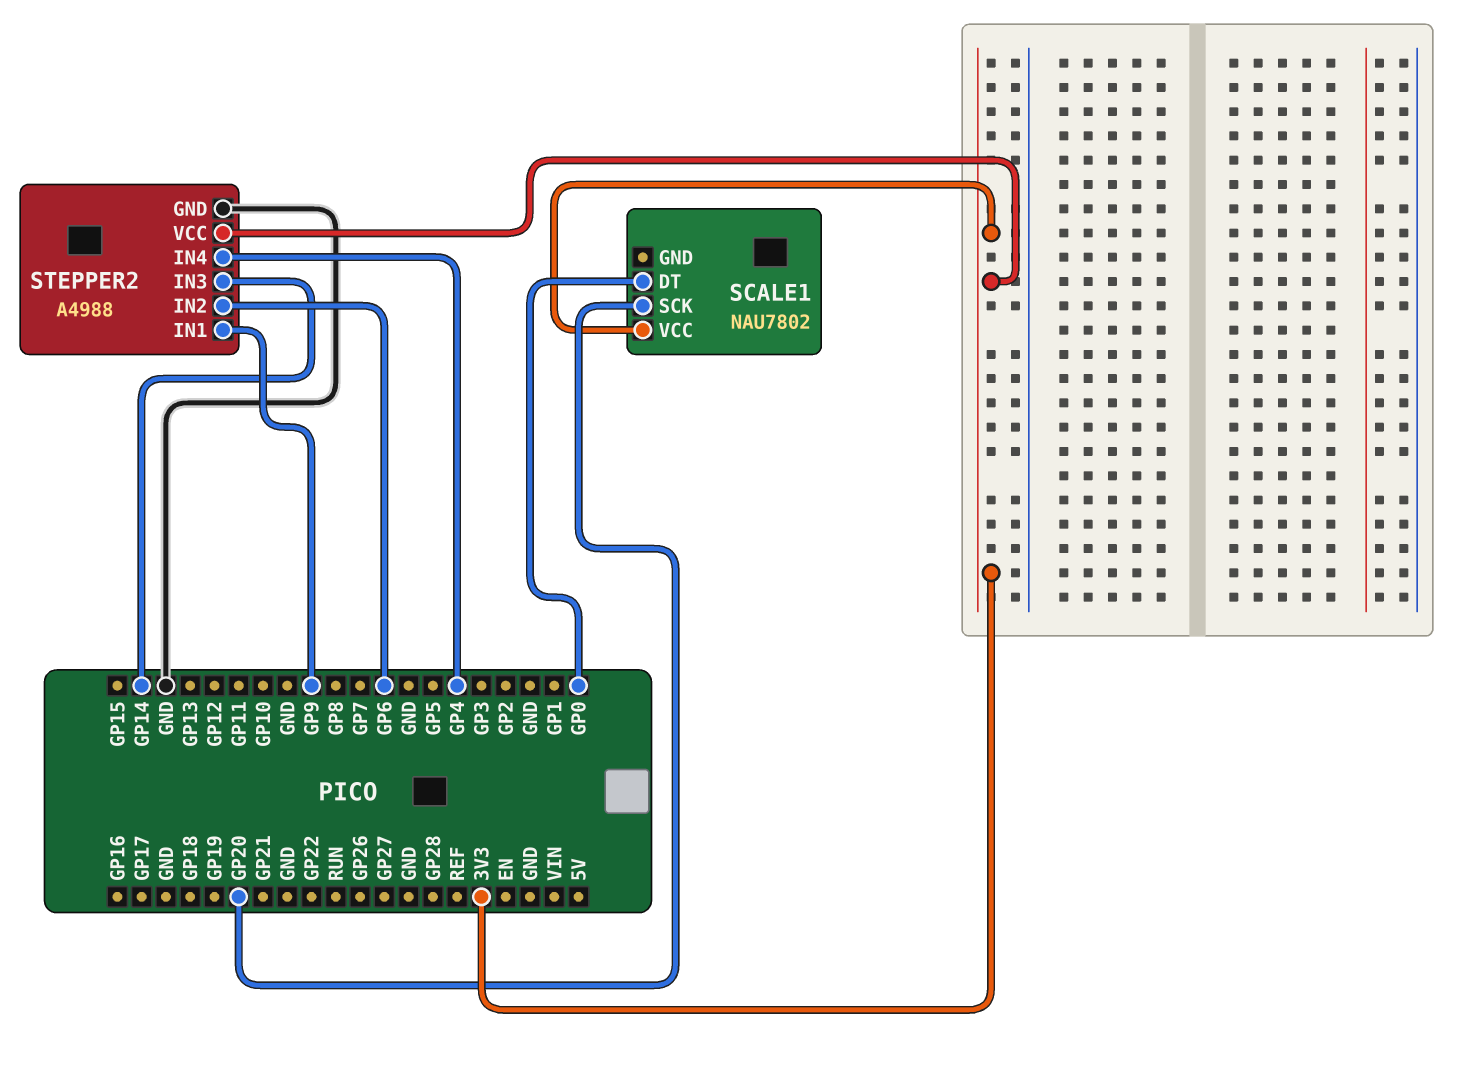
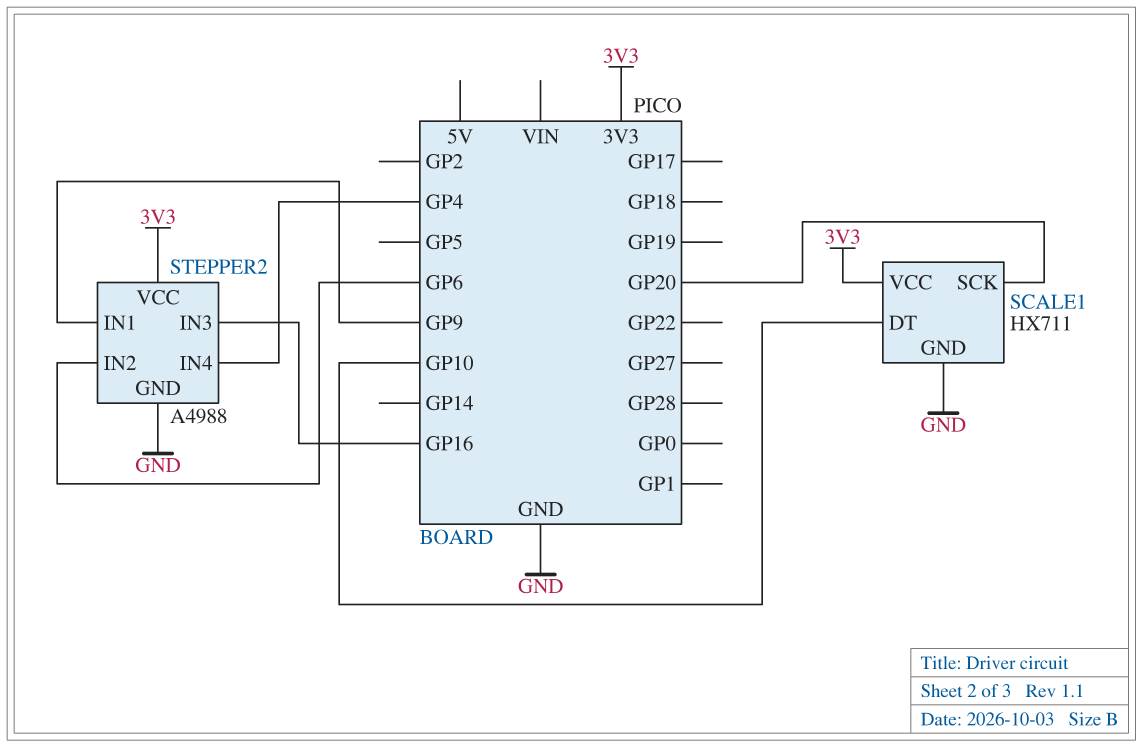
SCALE1: NAU7802 -> HX711
SCALE1 pin DT: GP0 -> GP10
SCALE1 pin GND: none -> GND
STEPPER2 pin IN3: GP14 -> GP16

